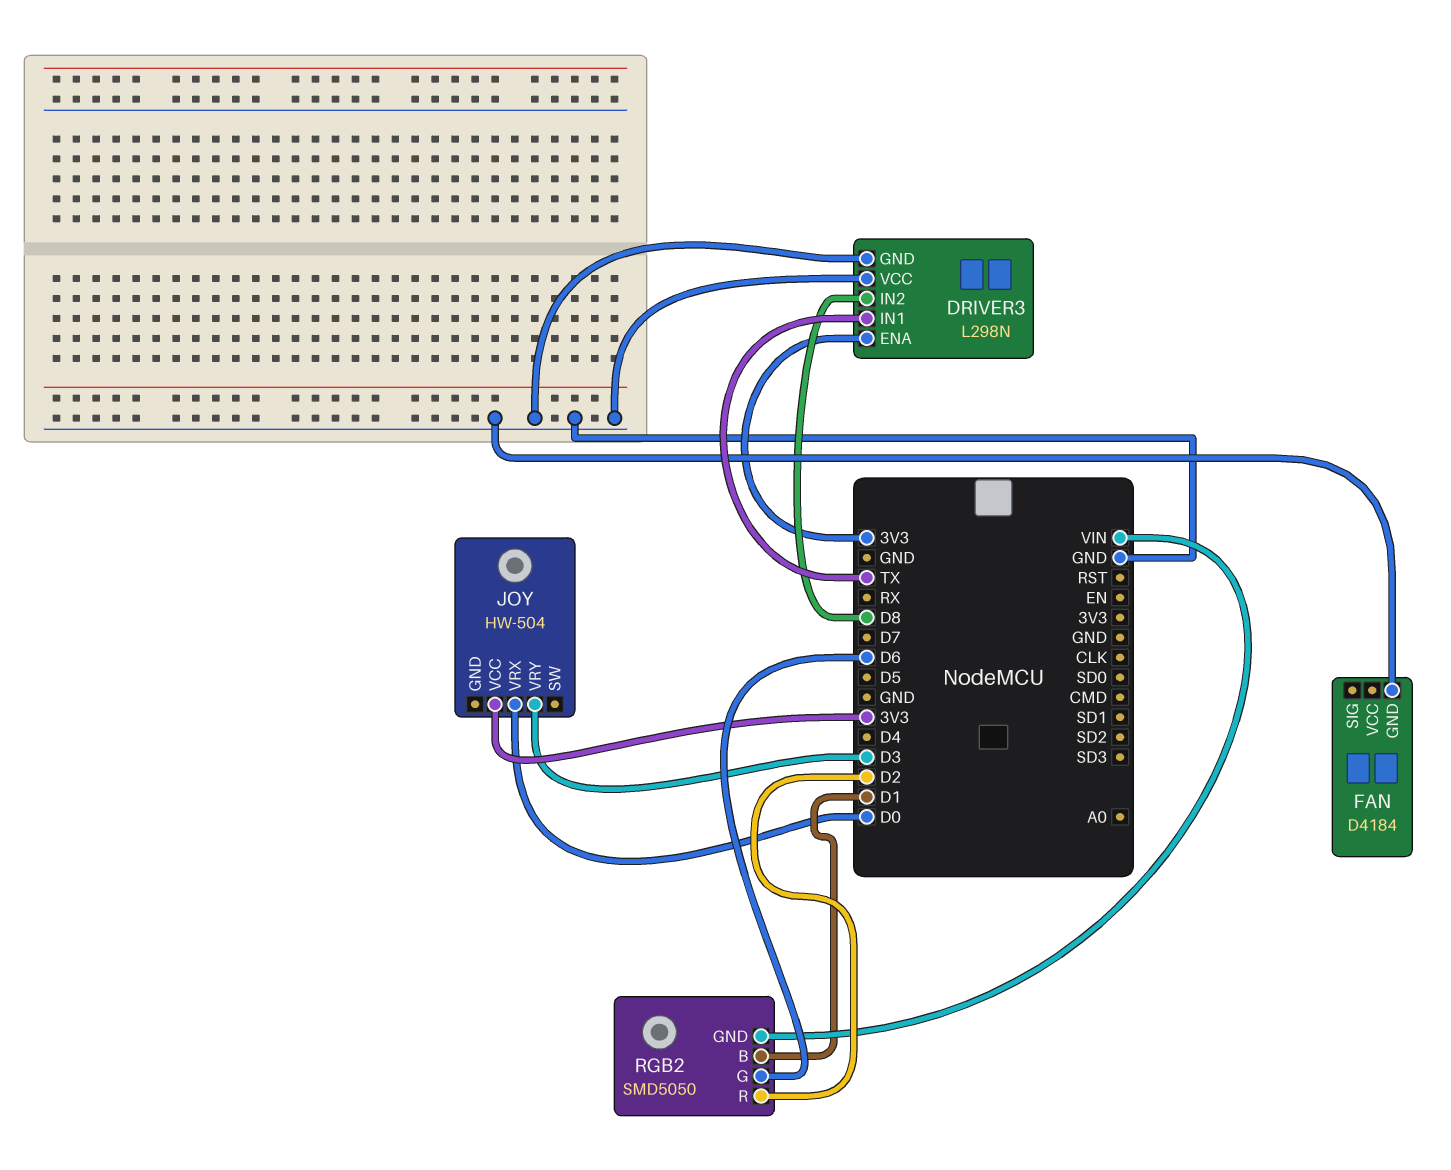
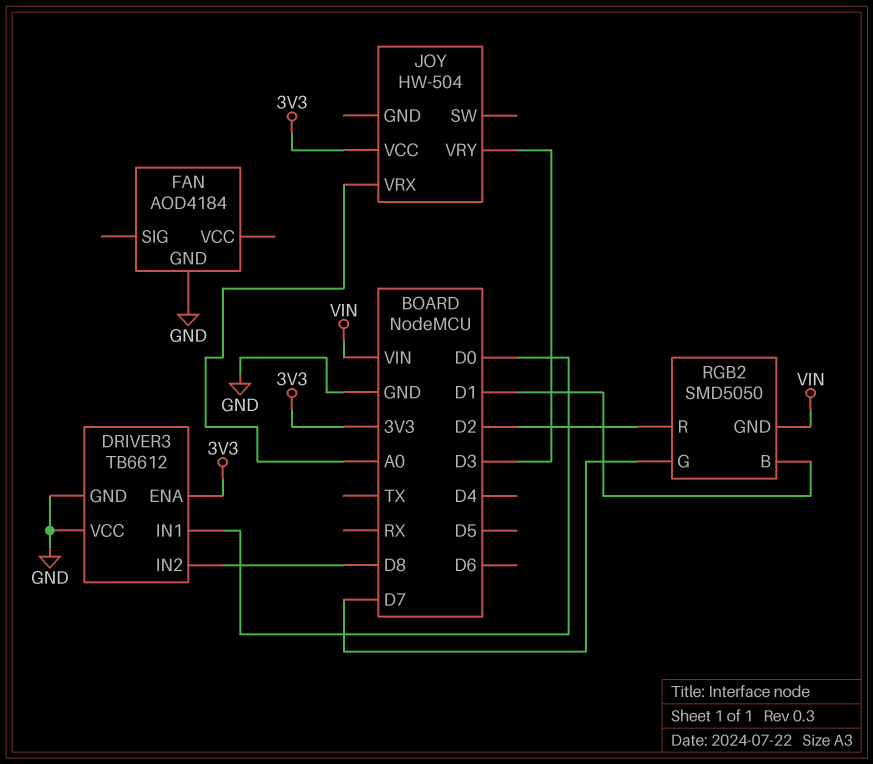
DRIVER3: L298N -> TB6612
DRIVER3 pin IN1: TX -> D0
FAN: D4184 -> AOD4184
JOY pin VRX: D0 -> A0
RGB2 pin G: D6 -> D7

